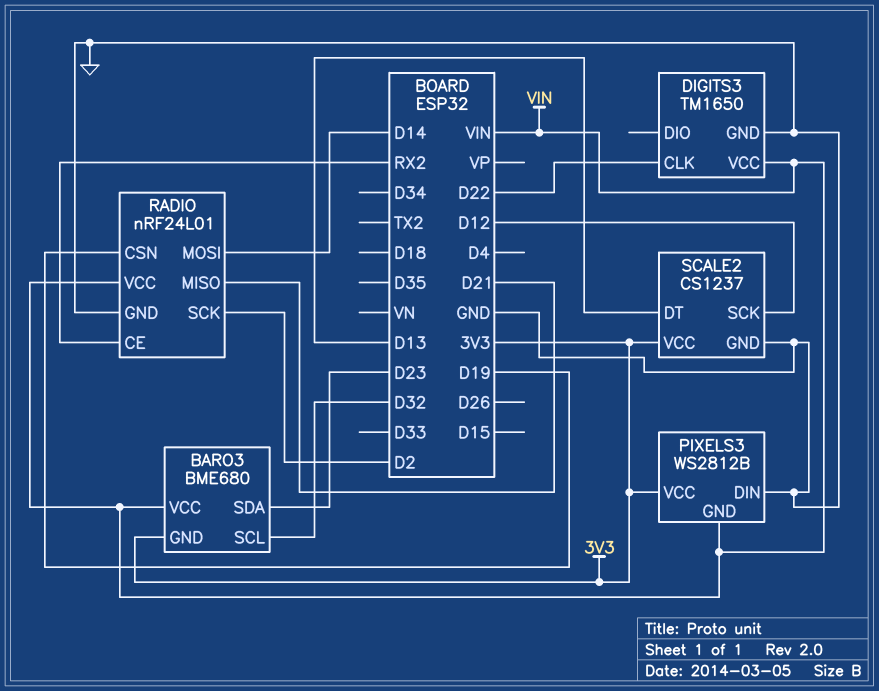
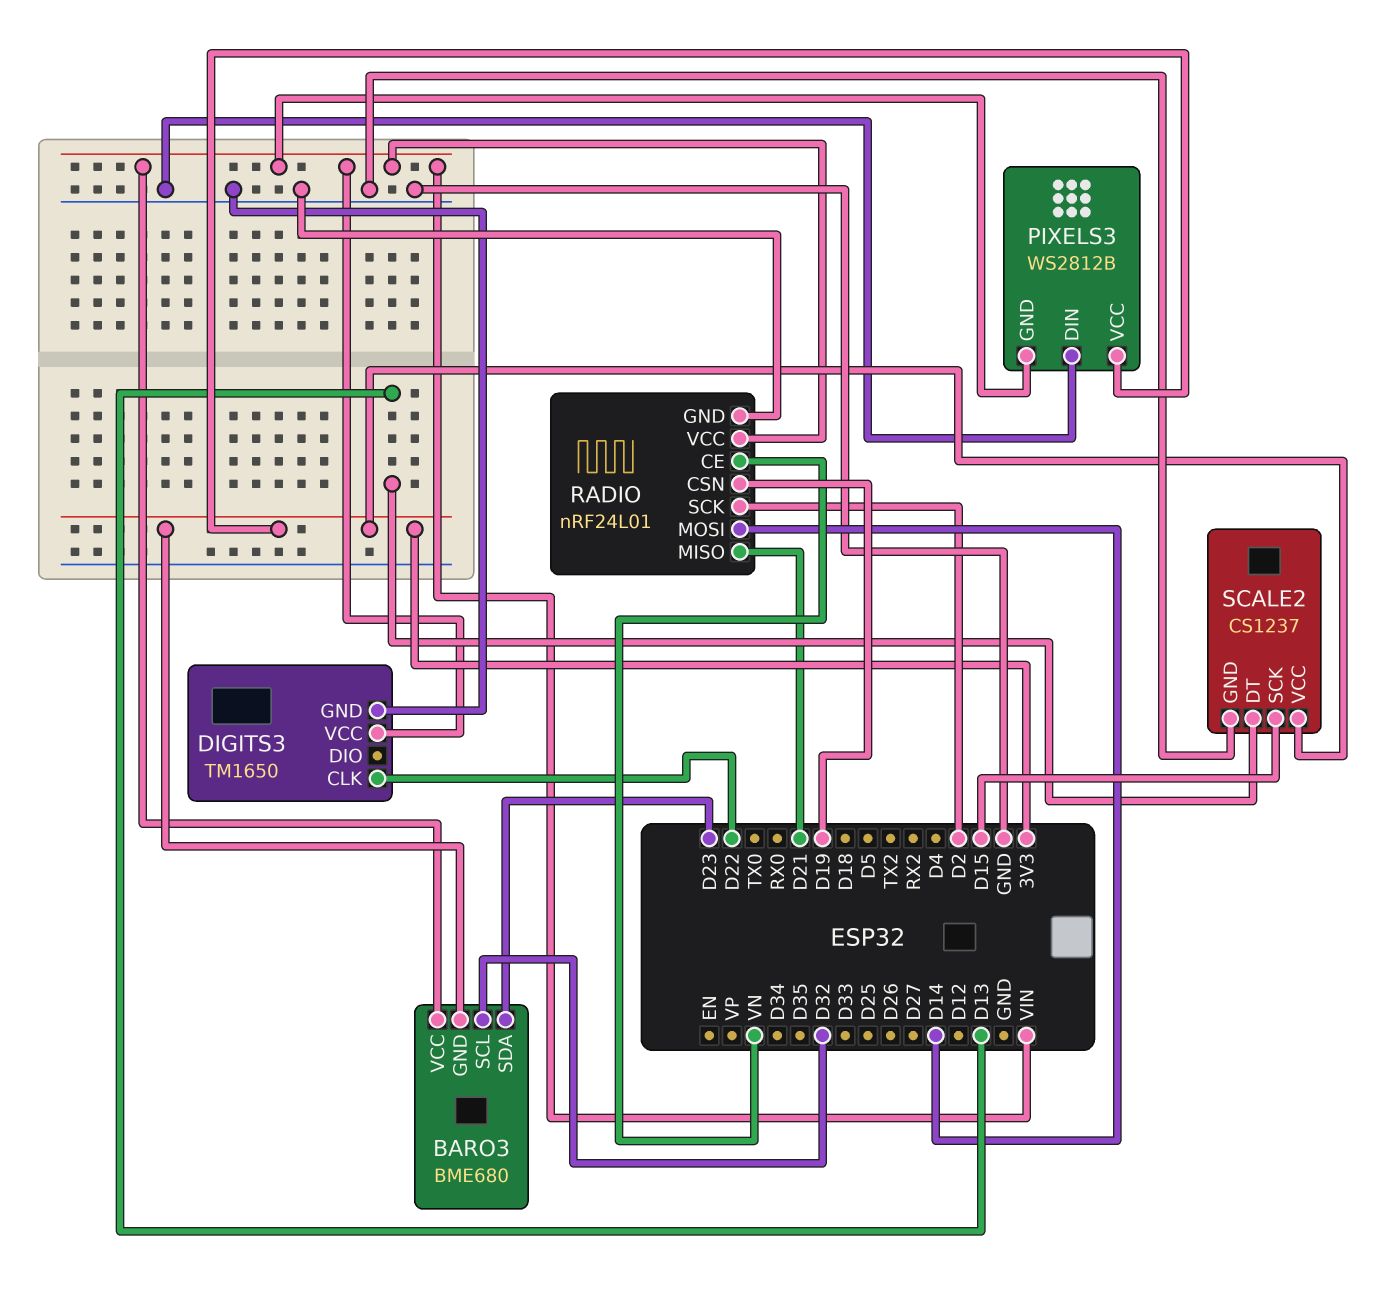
RADIO pin CE: RX2 -> VN
SCALE2 pin SCK: D12 -> D15

